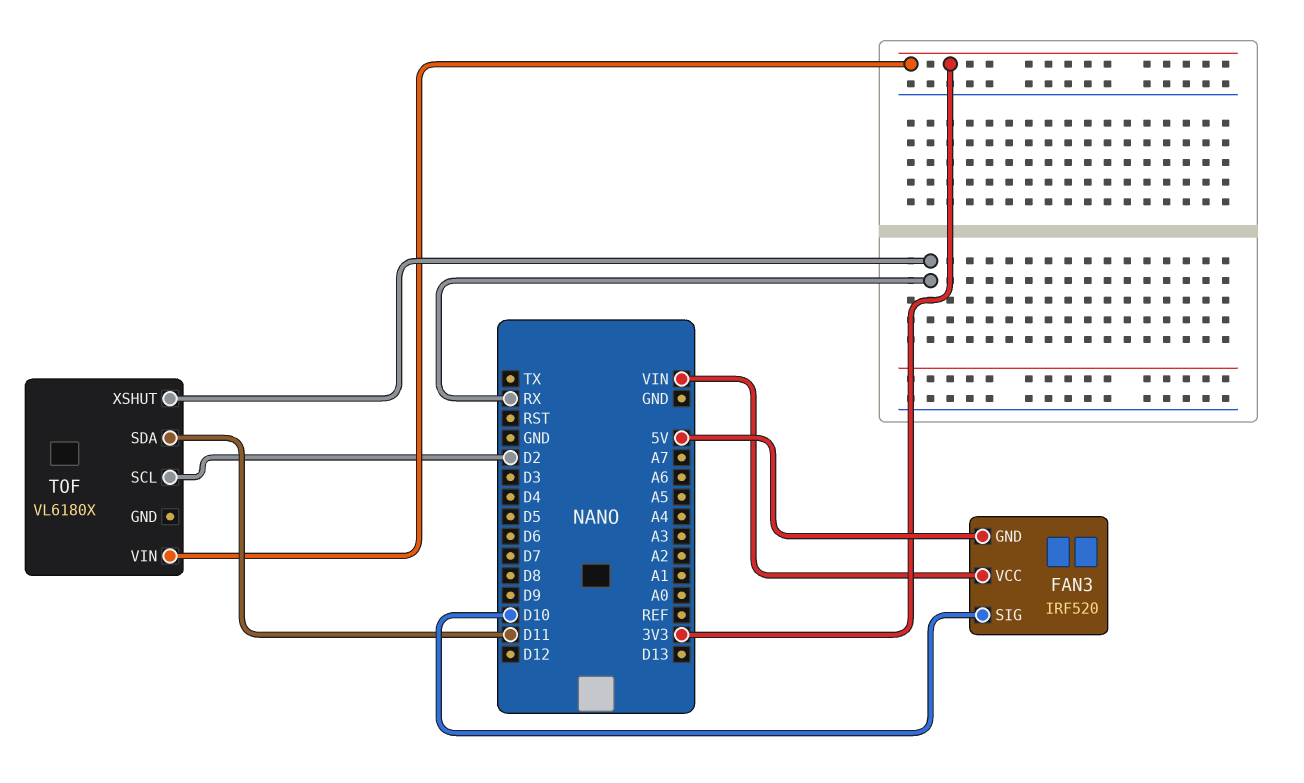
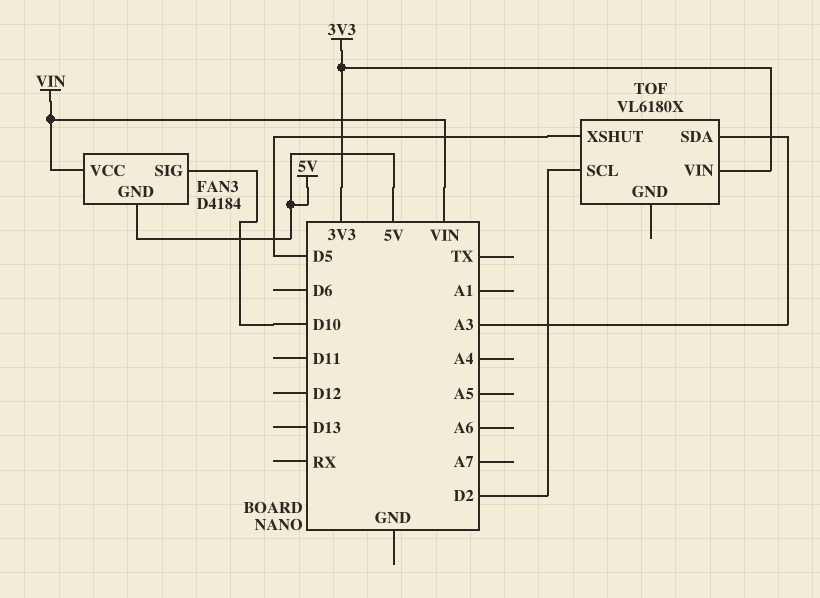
FAN3: IRF520 -> D4184
TOF pin SDA: D11 -> A3
TOF pin XSHUT: RX -> D5

